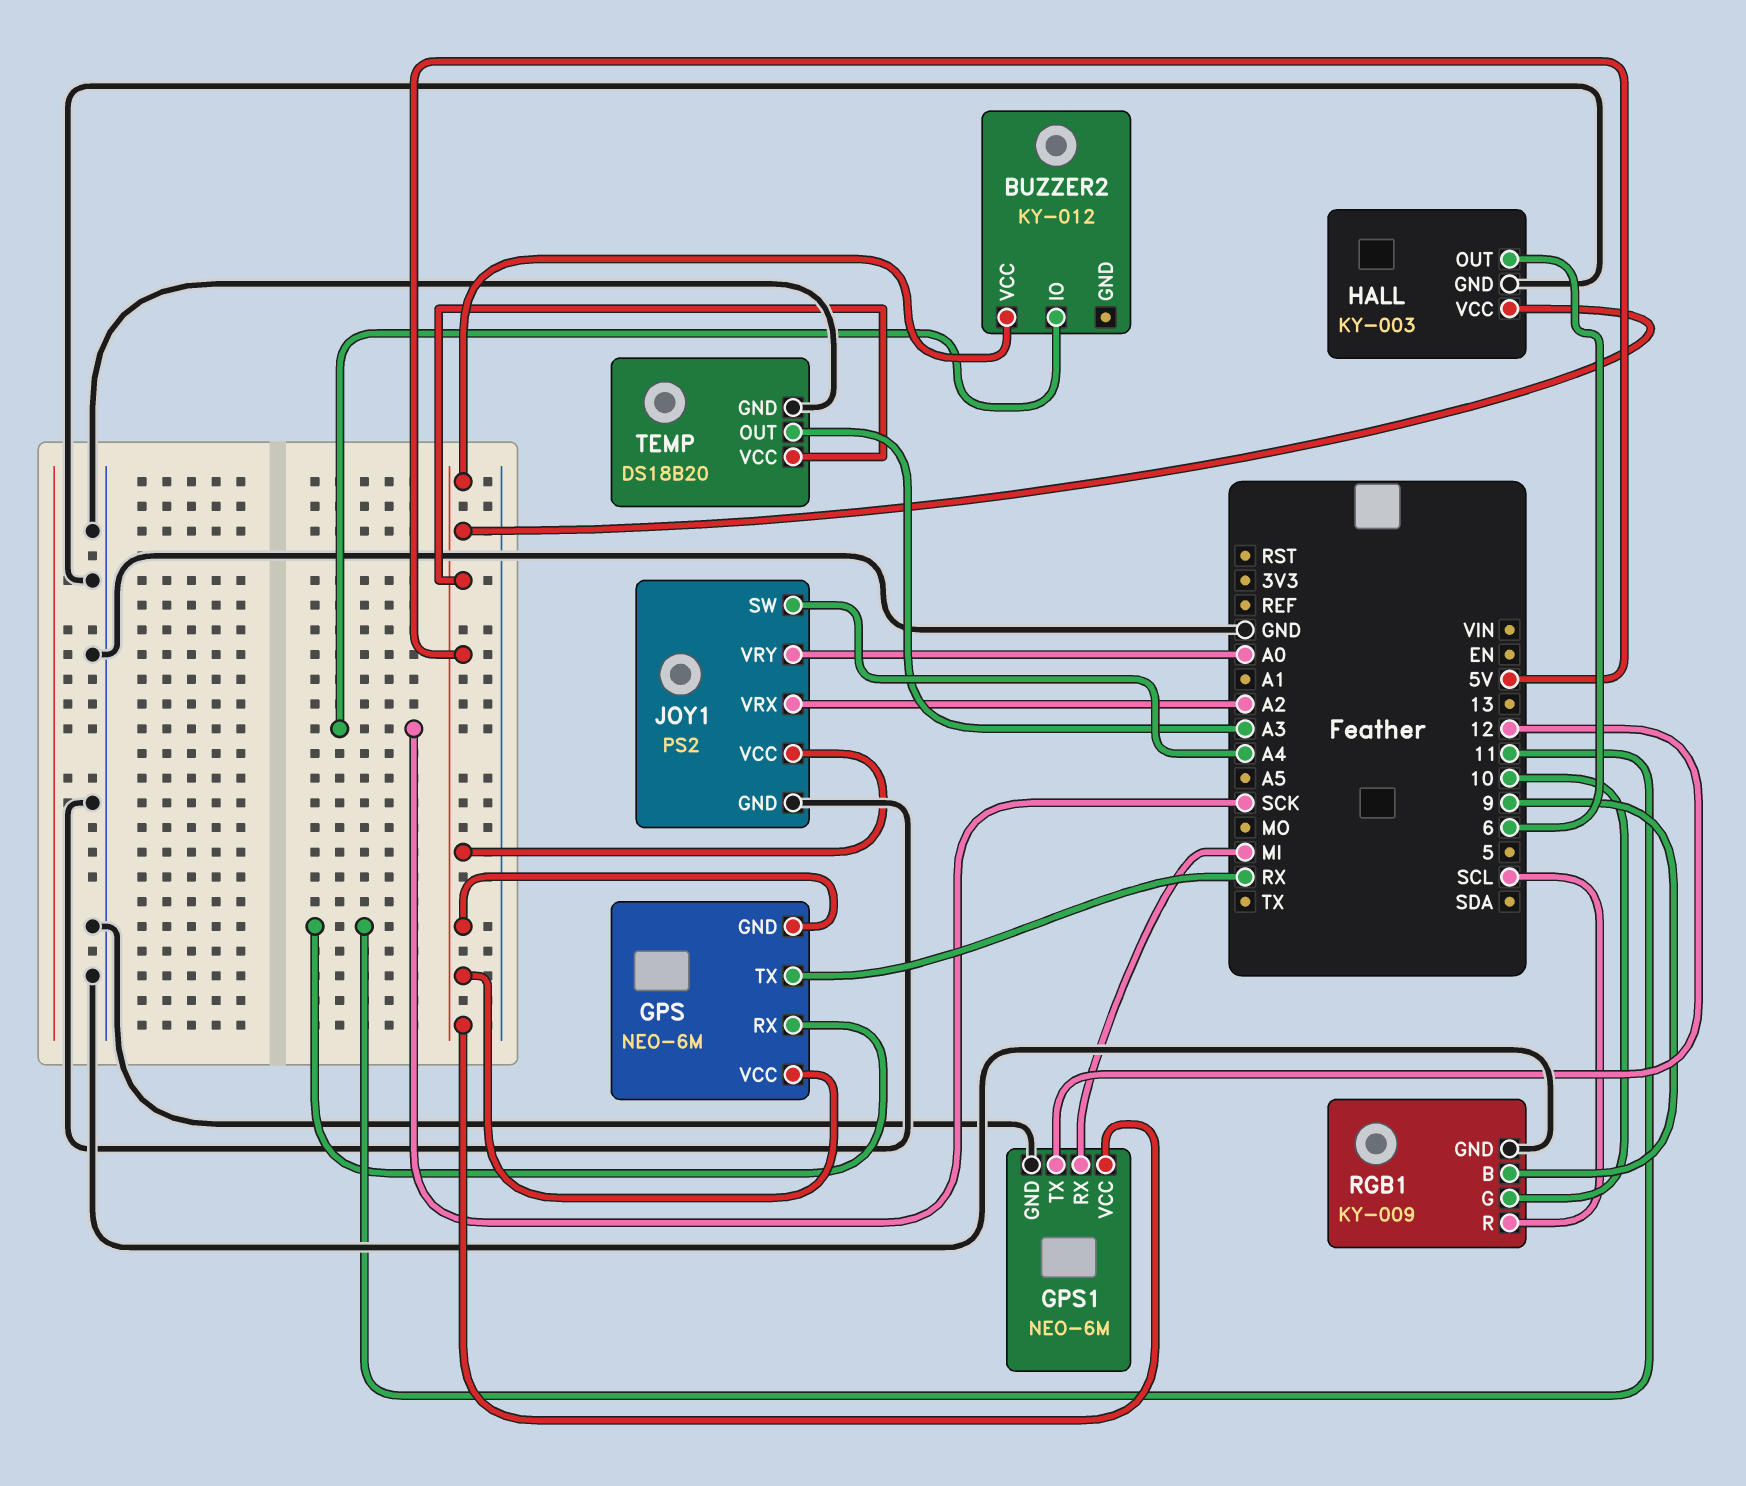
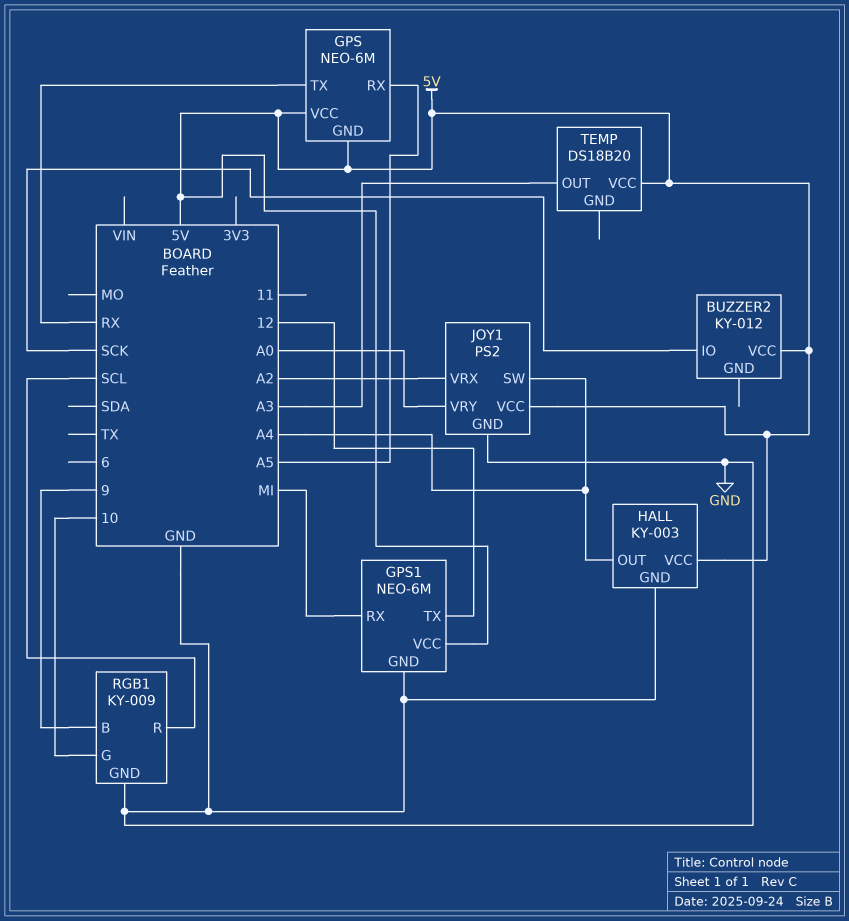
GPS pin RX: 11 -> A5
HALL pin OUT: 6 -> A4
TEMP pin GND: GND -> none

